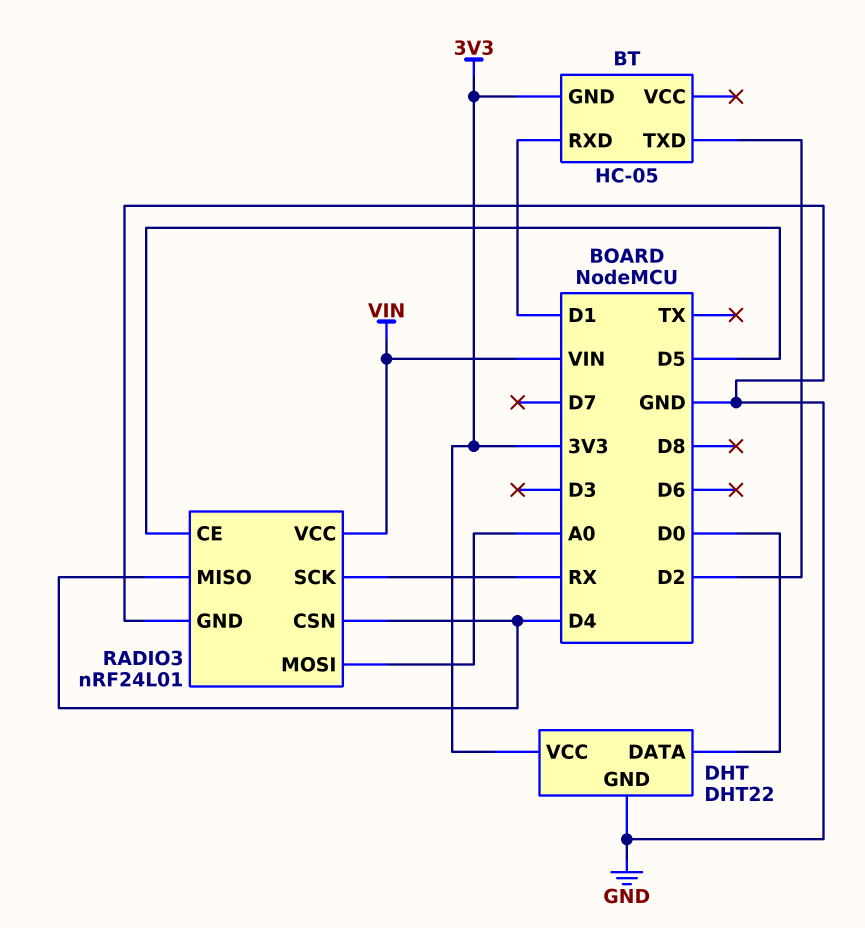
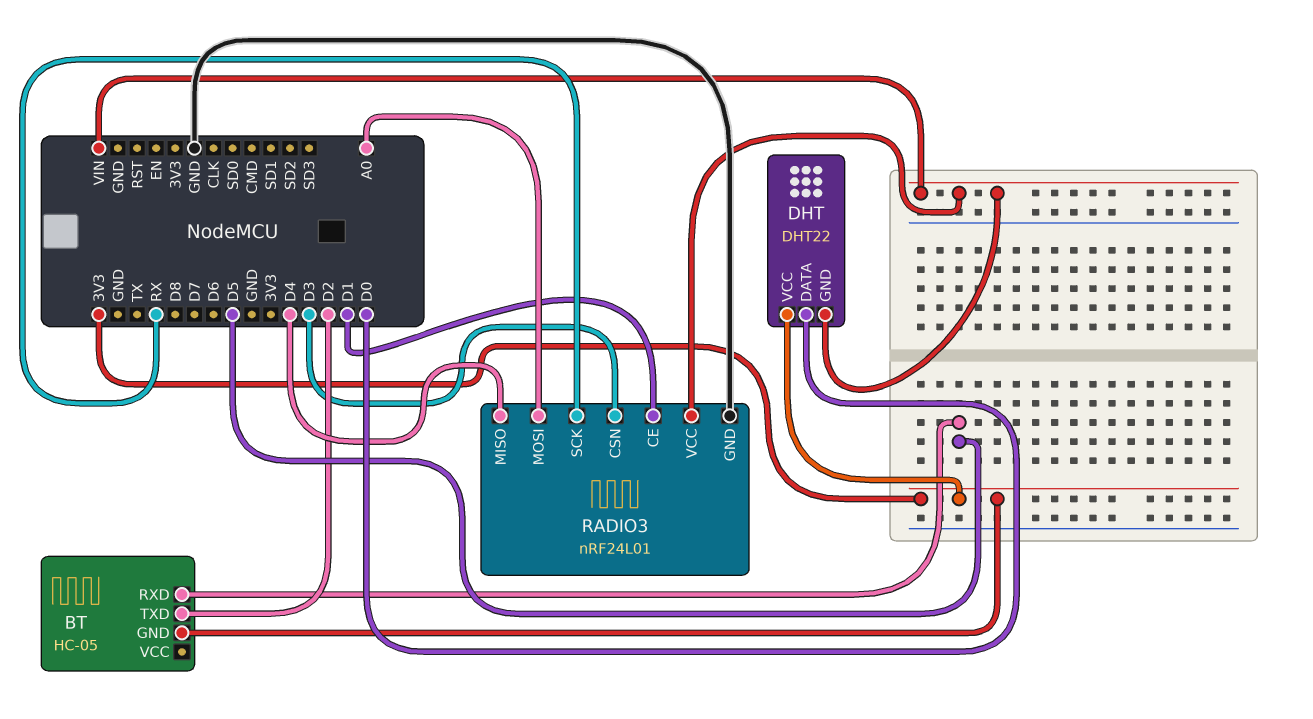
BT pin RXD: D1 -> D5
DHT pin GND: GND -> VIN
RADIO3 pin CE: D5 -> D1
RADIO3 pin CSN: D4 -> D3

